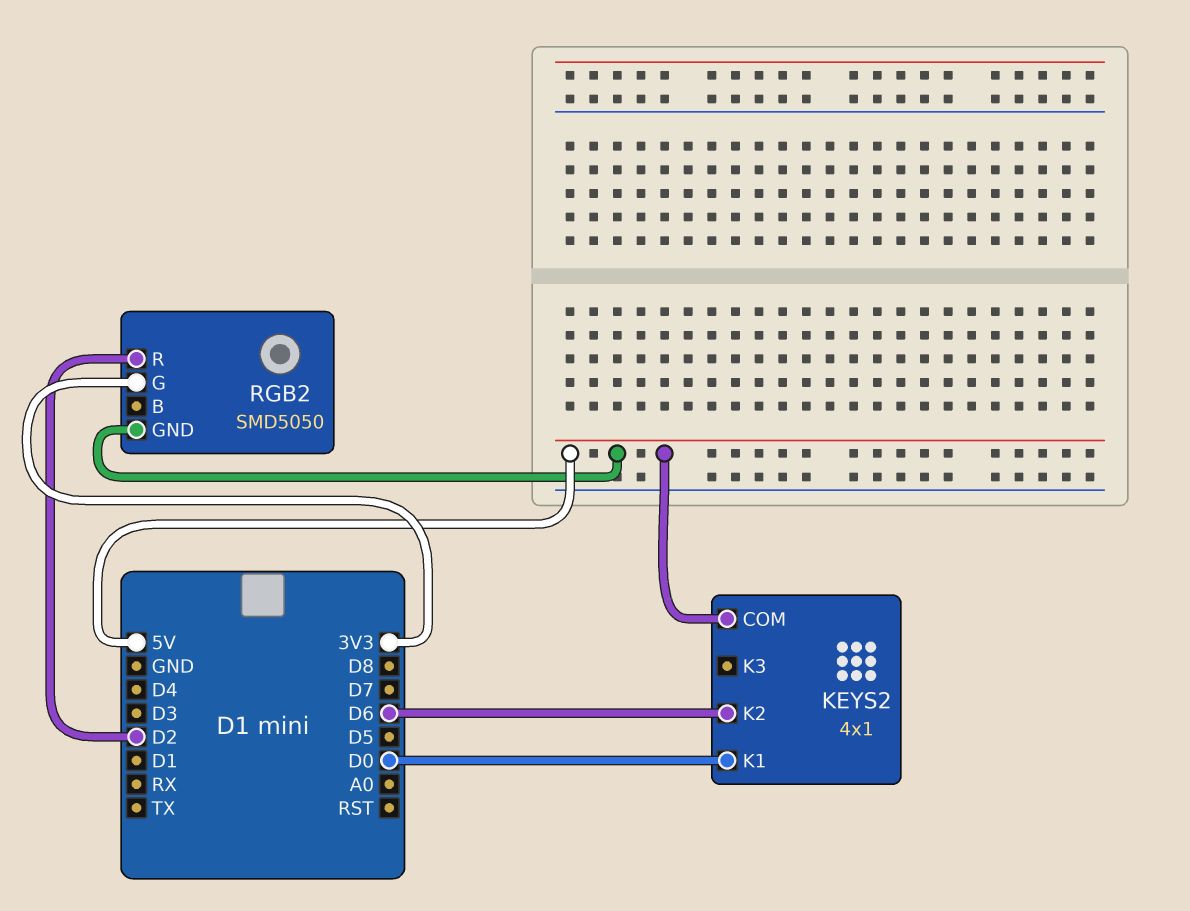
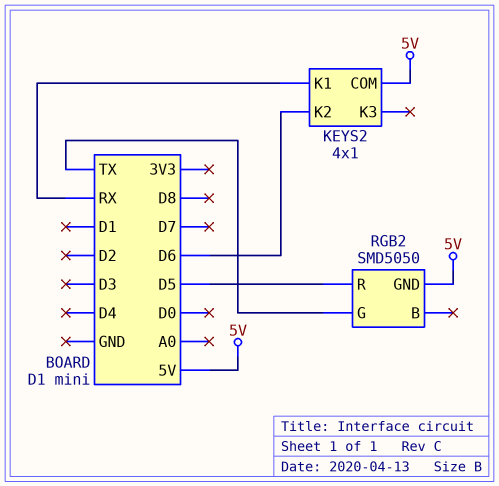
KEYS2 pin K1: D0 -> RX
RGB2 pin G: 3V3 -> TX
RGB2 pin R: D2 -> D5

